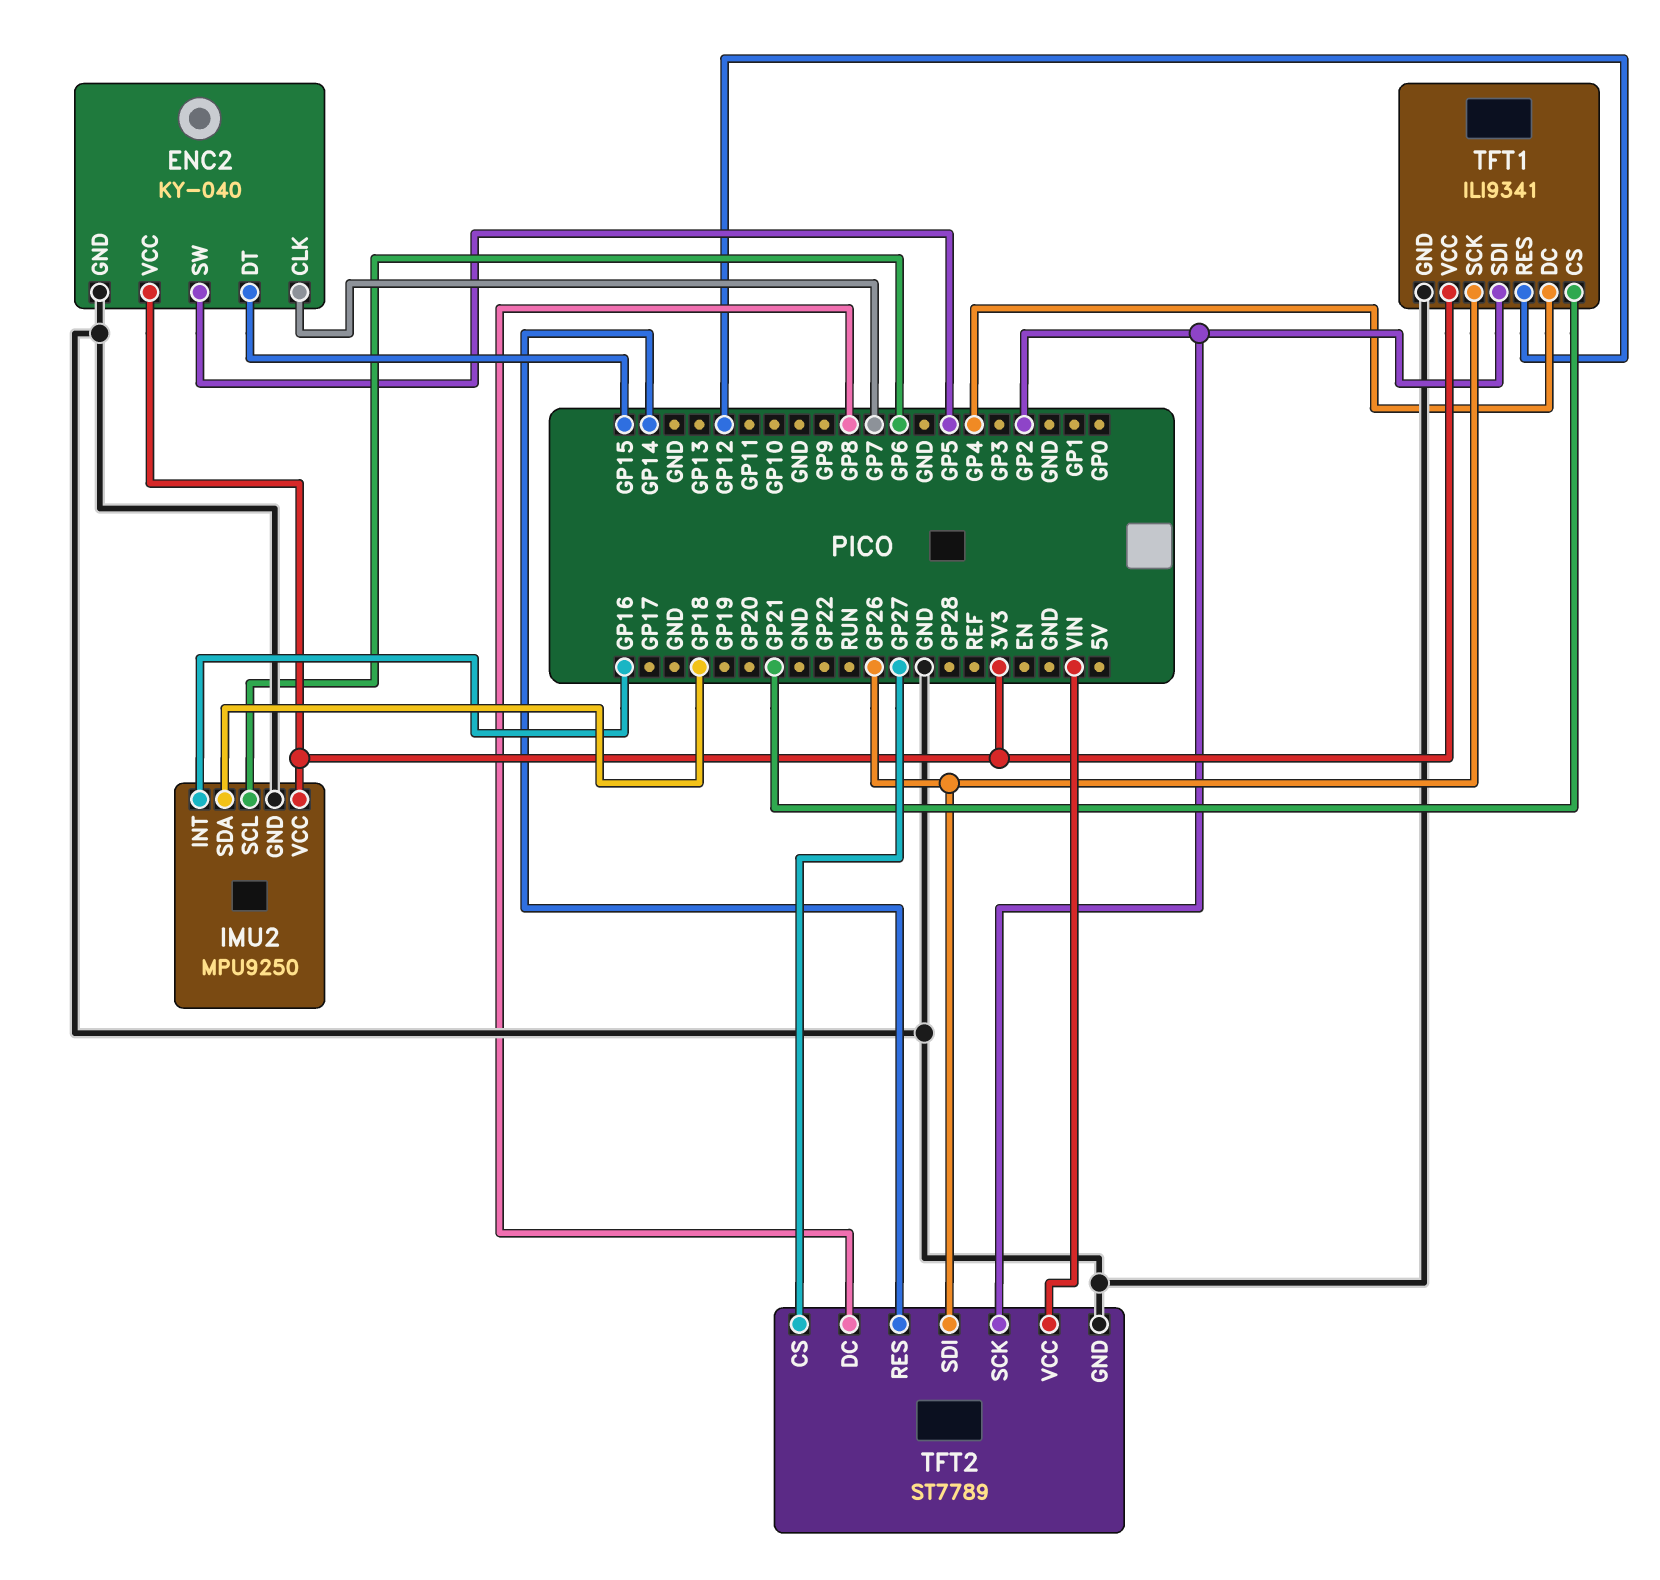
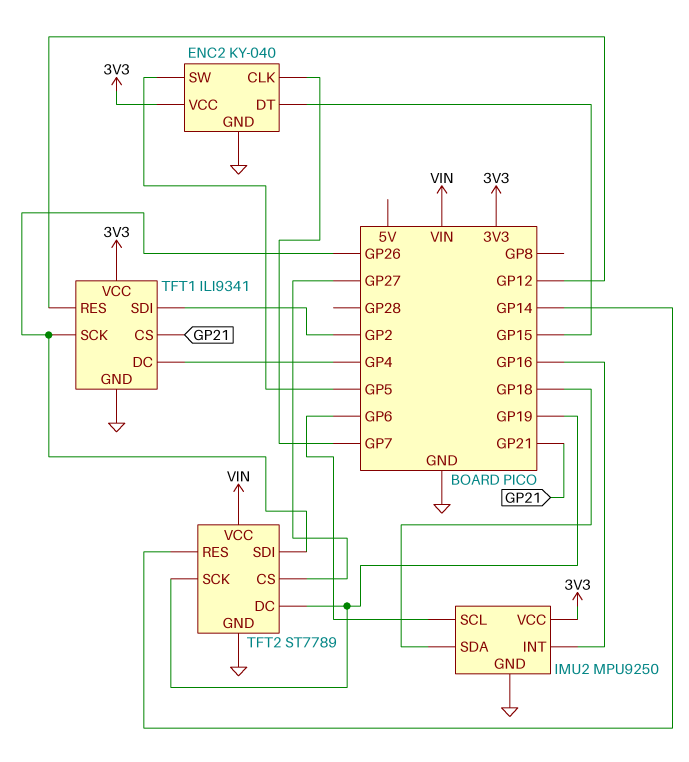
TFT2 pin DC: GP8 -> GP19
TFT2 pin SCK: GP2 -> GP19

